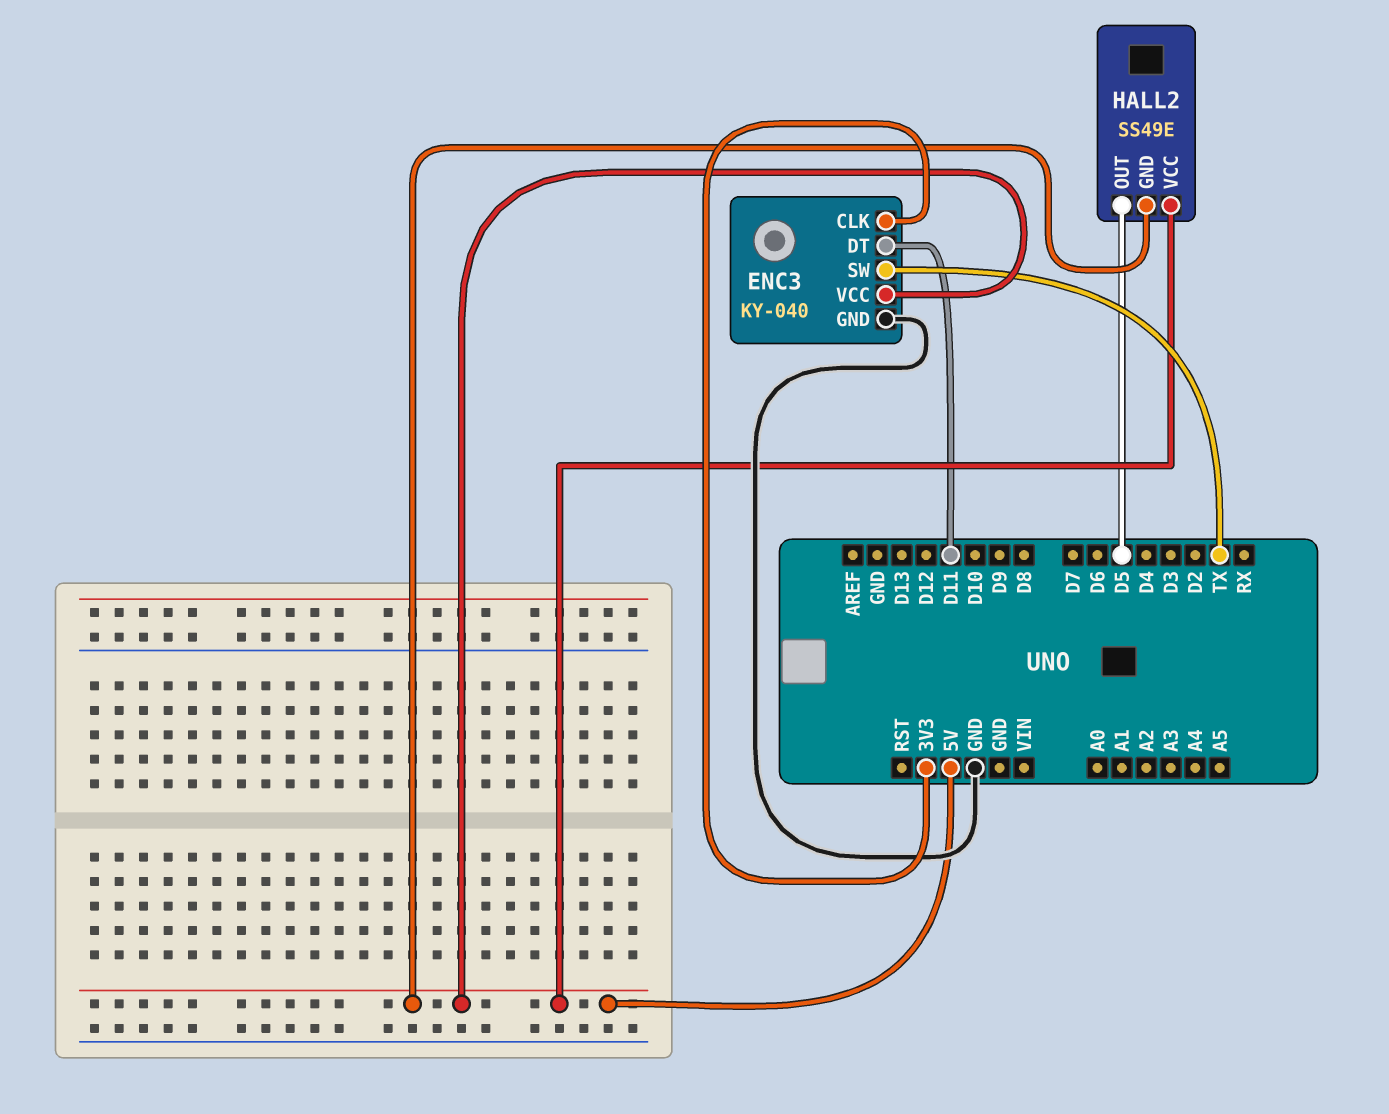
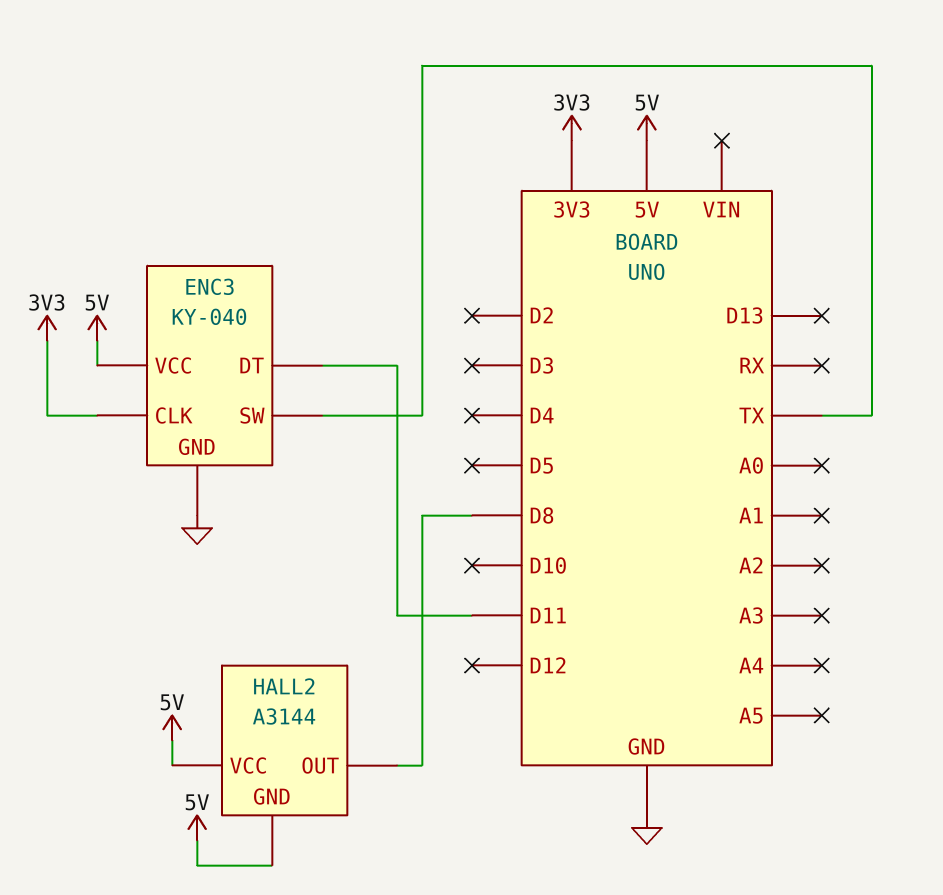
HALL2: SS49E -> A3144
HALL2 pin OUT: D5 -> D8

